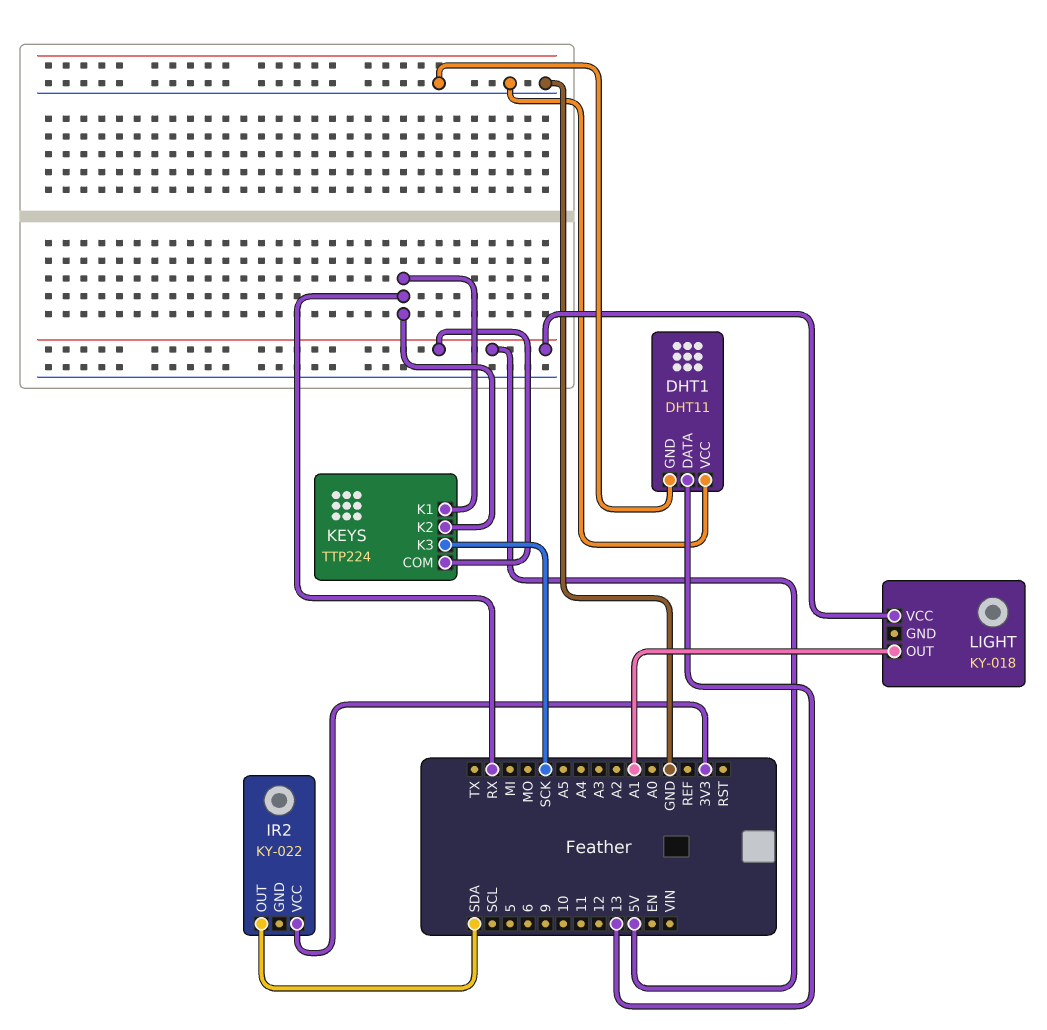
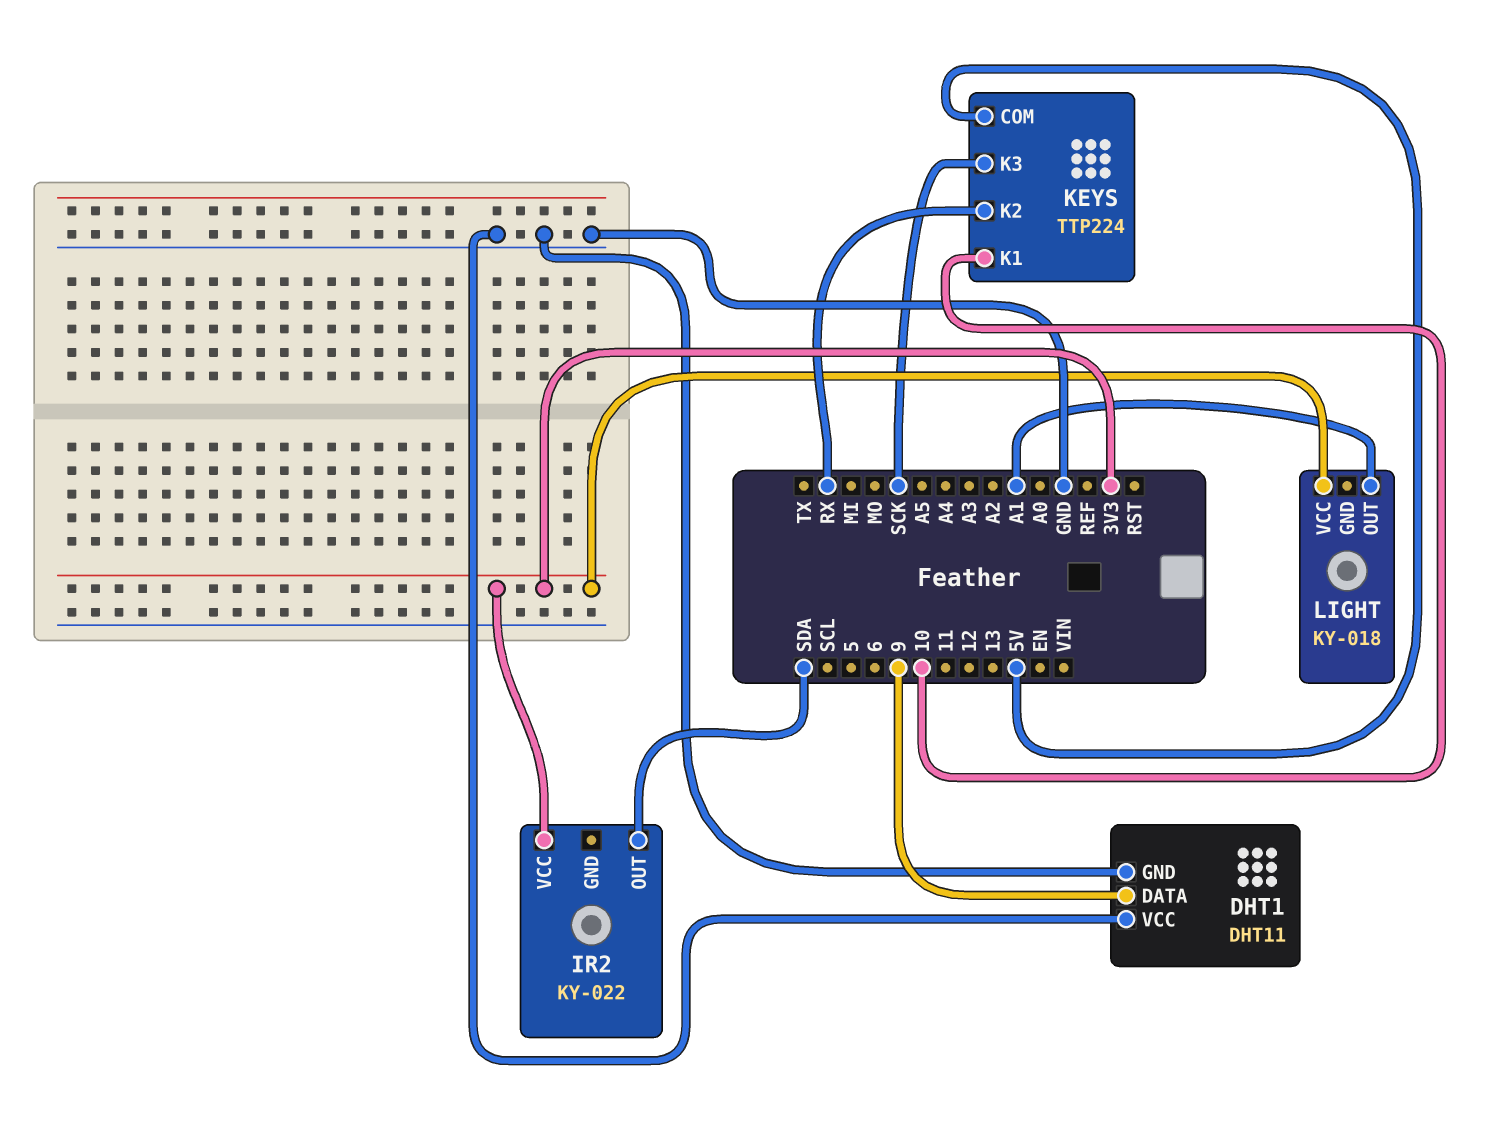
DHT1 pin DATA: 13 -> 9
KEYS pin K1: RX -> 10
LIGHT pin VCC: 5V -> 3V3

